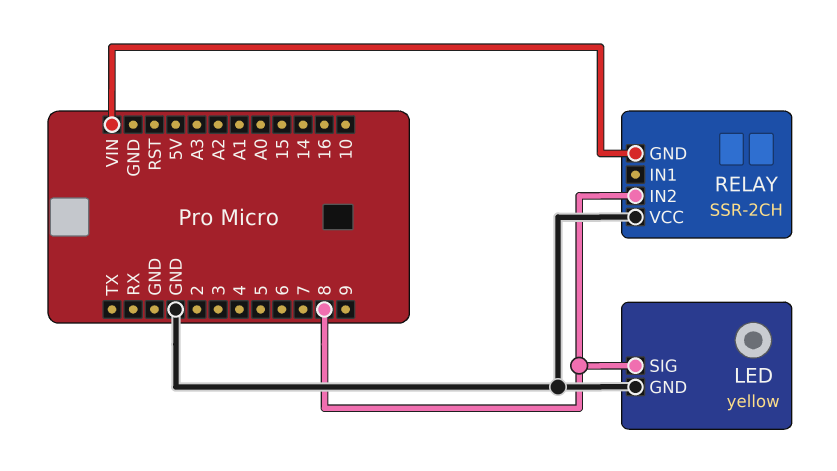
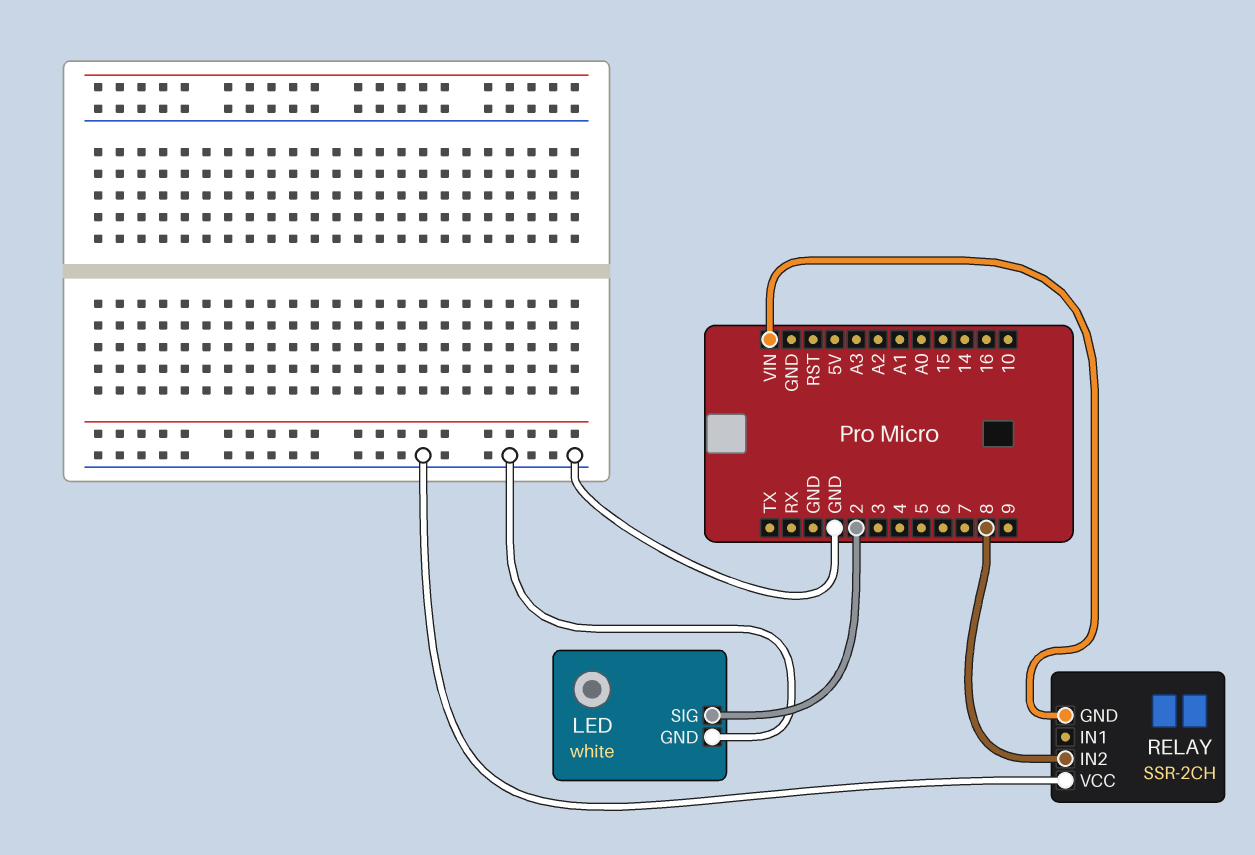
LED: yellow -> white
LED pin SIG: 8 -> 2

